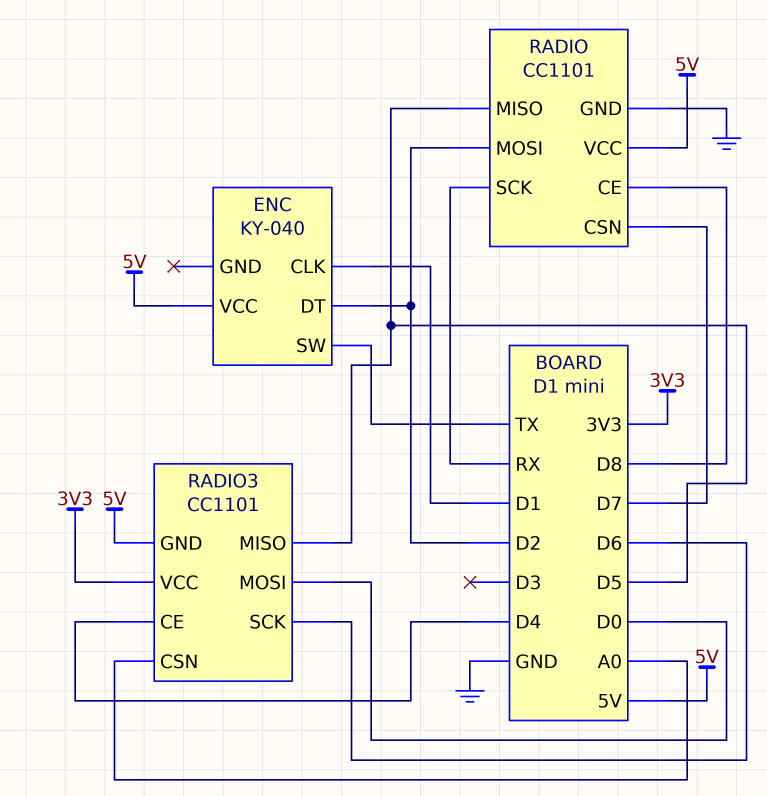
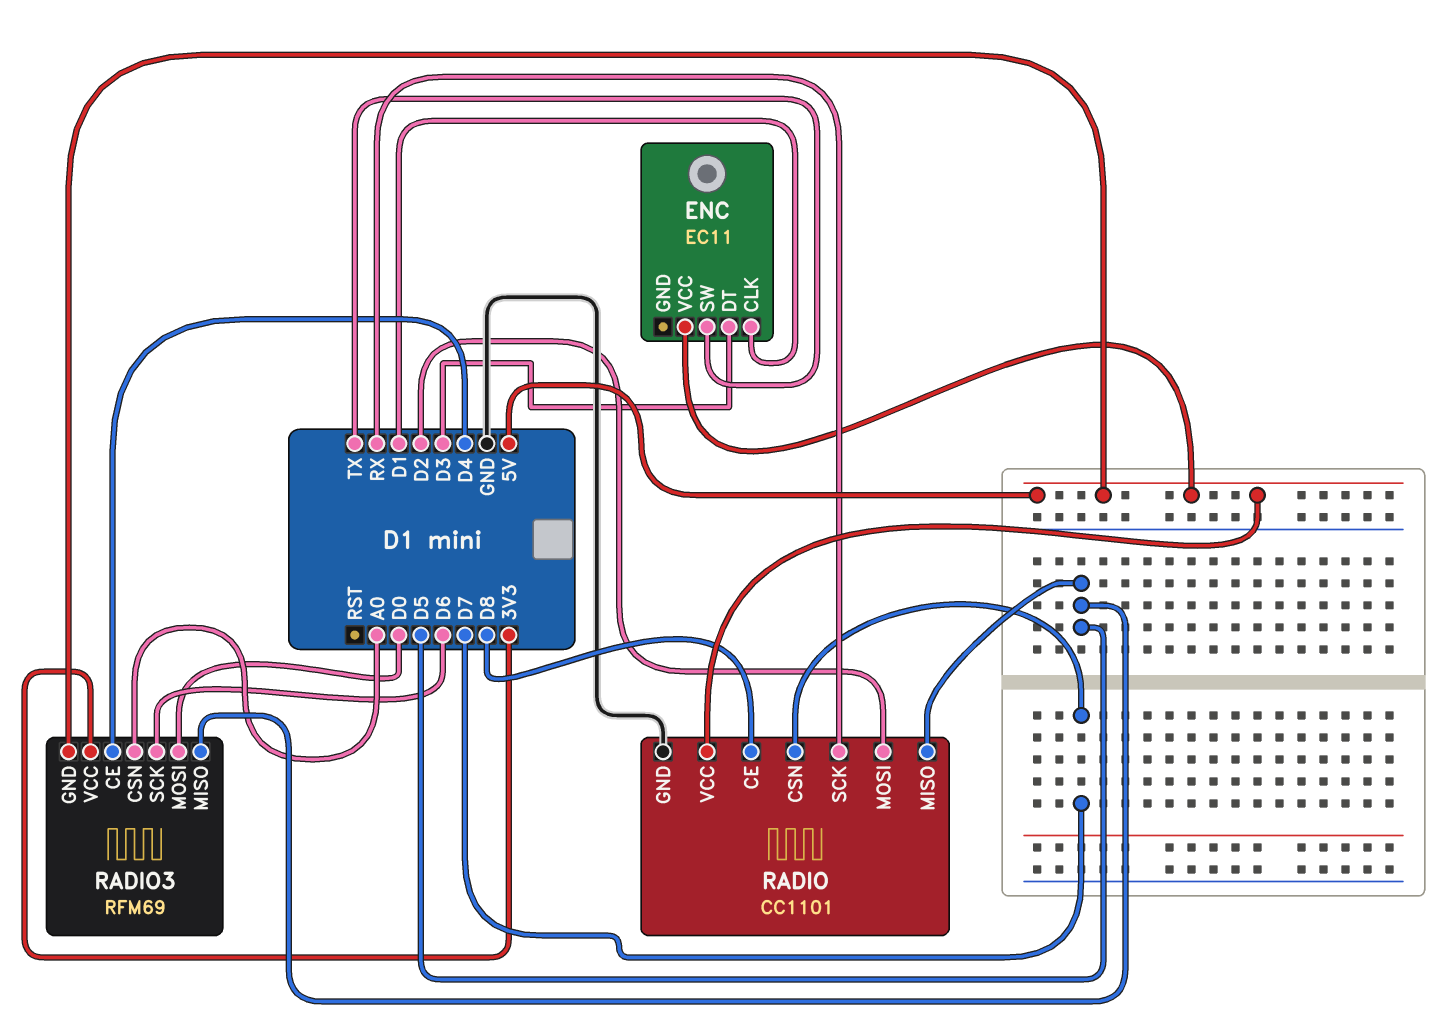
ENC: KY-040 -> EC11
ENC pin DT: D2 -> D3
RADIO3: CC1101 -> RFM69

